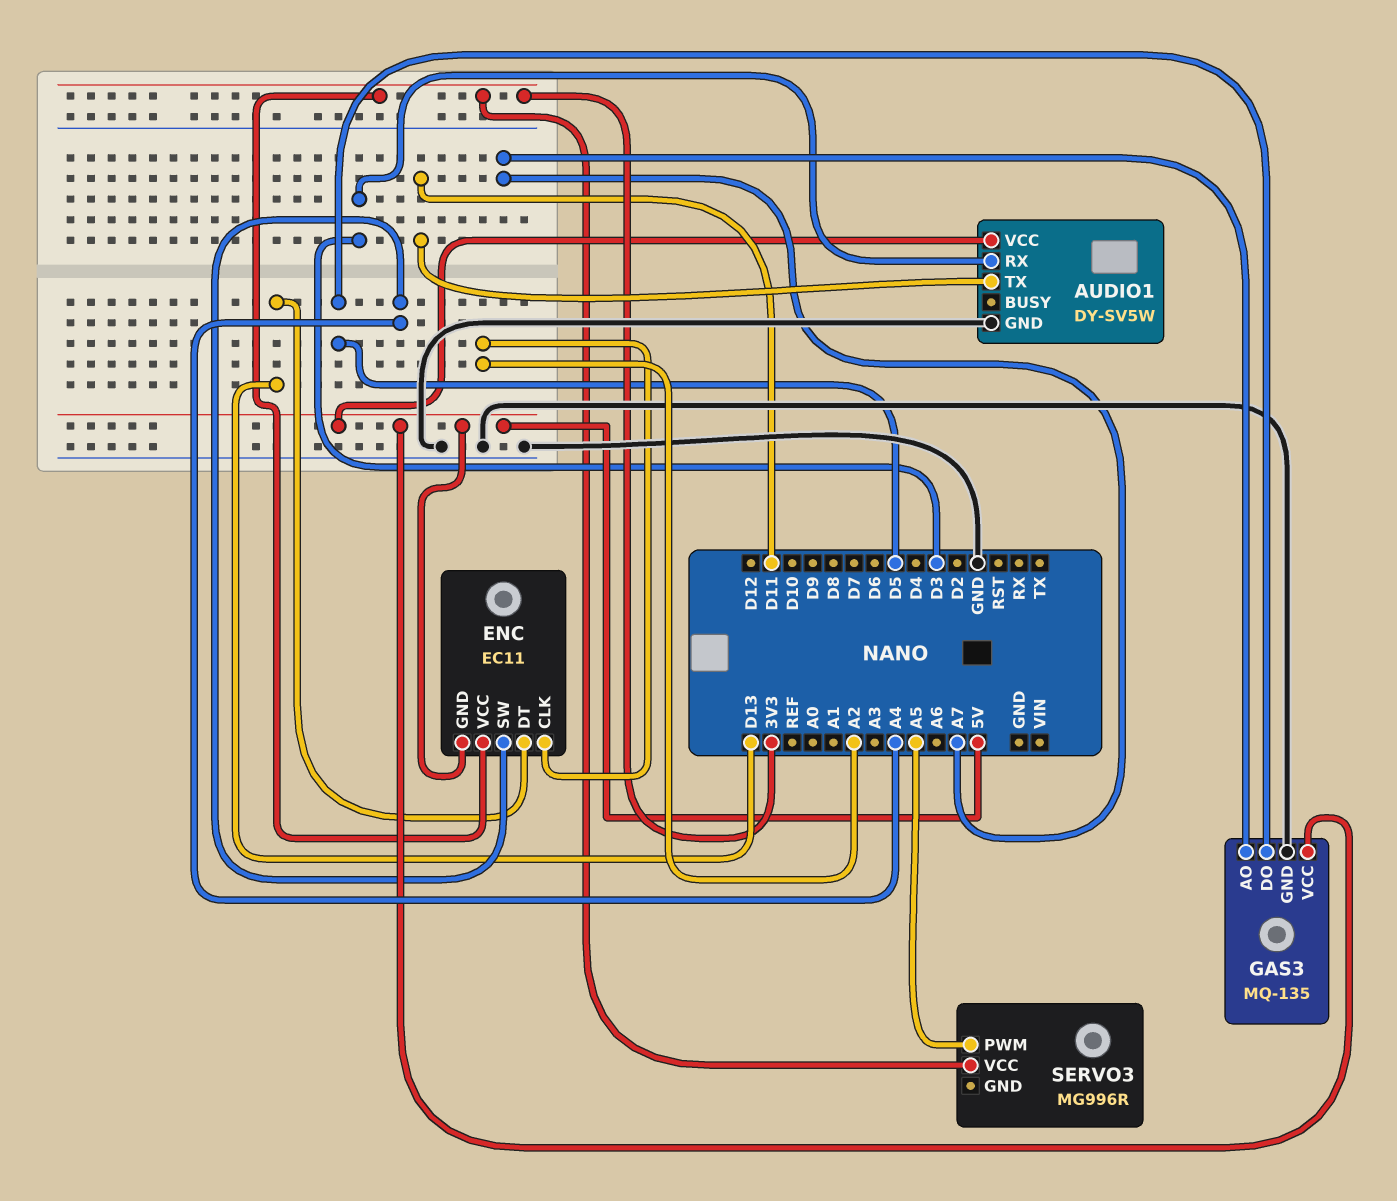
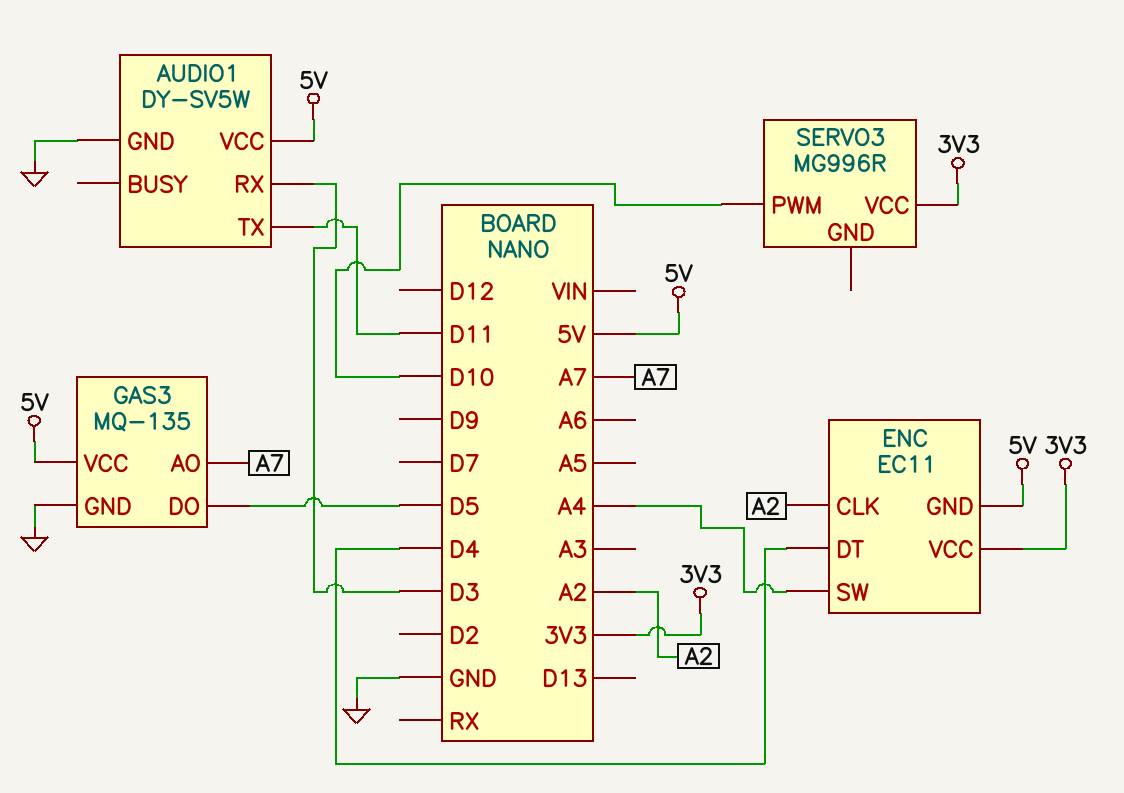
ENC pin DT: D13 -> D4
SERVO3 pin PWM: A5 -> D10

